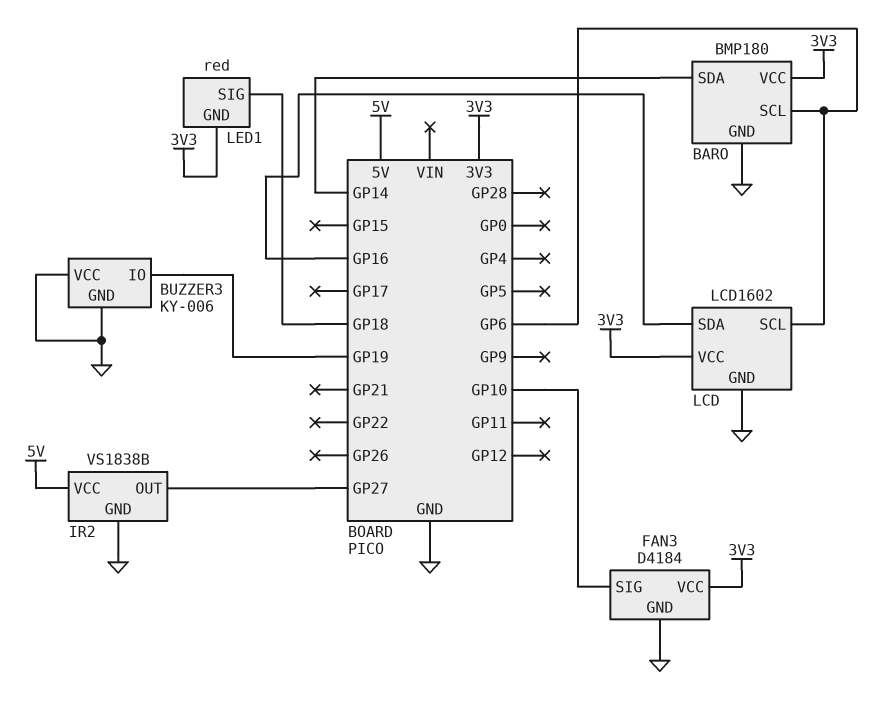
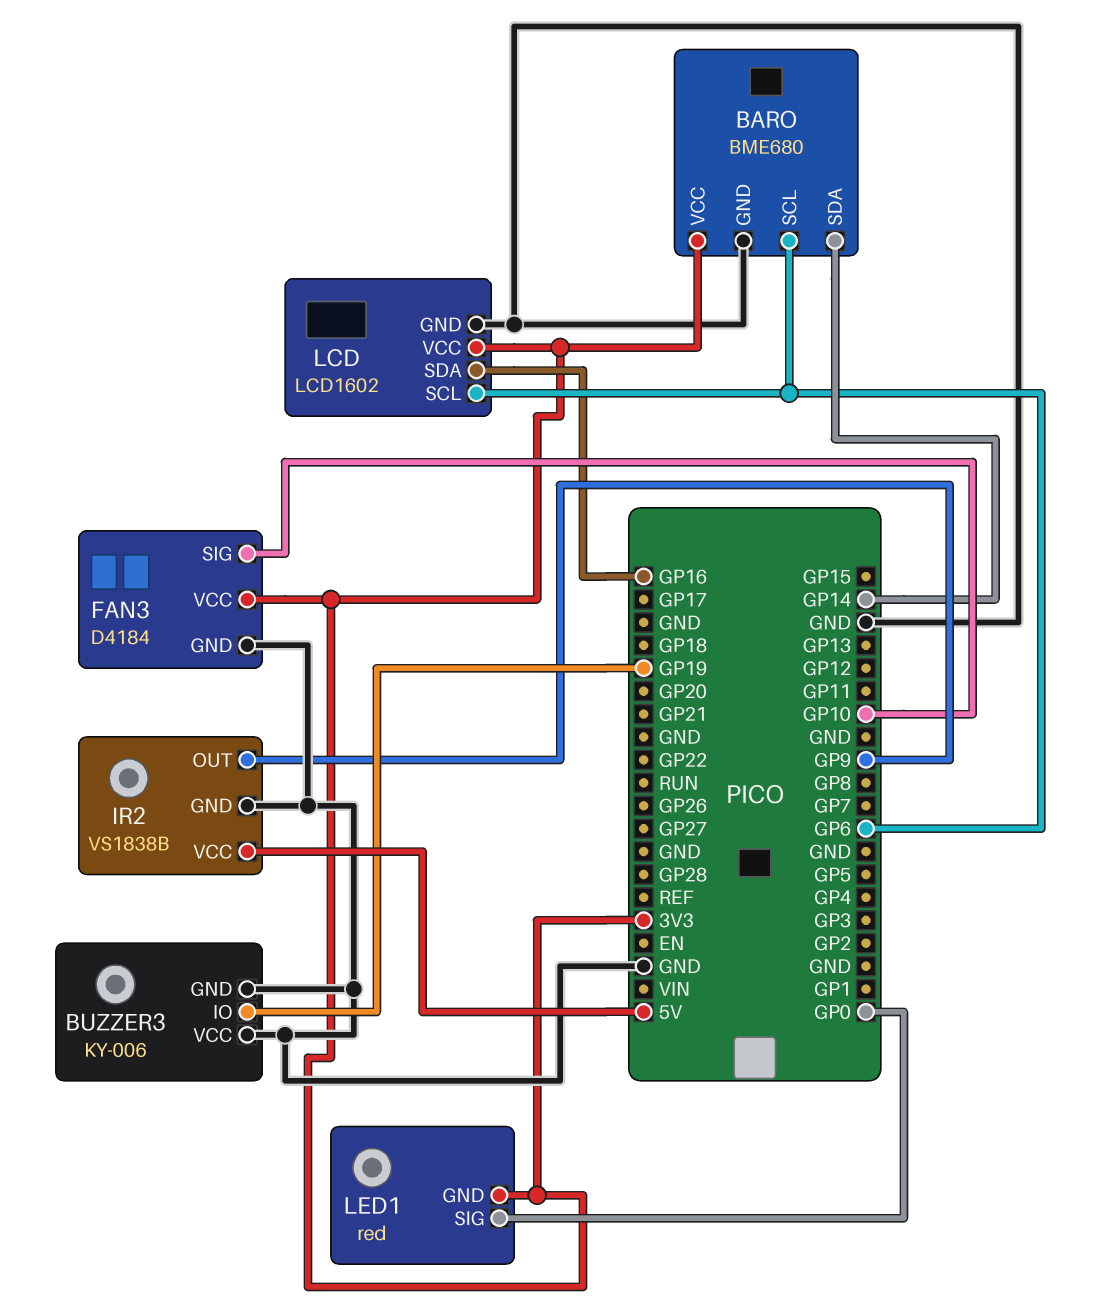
BARO: BMP180 -> BME680
IR2 pin OUT: GP27 -> GP9
LED1 pin SIG: GP18 -> GP0

